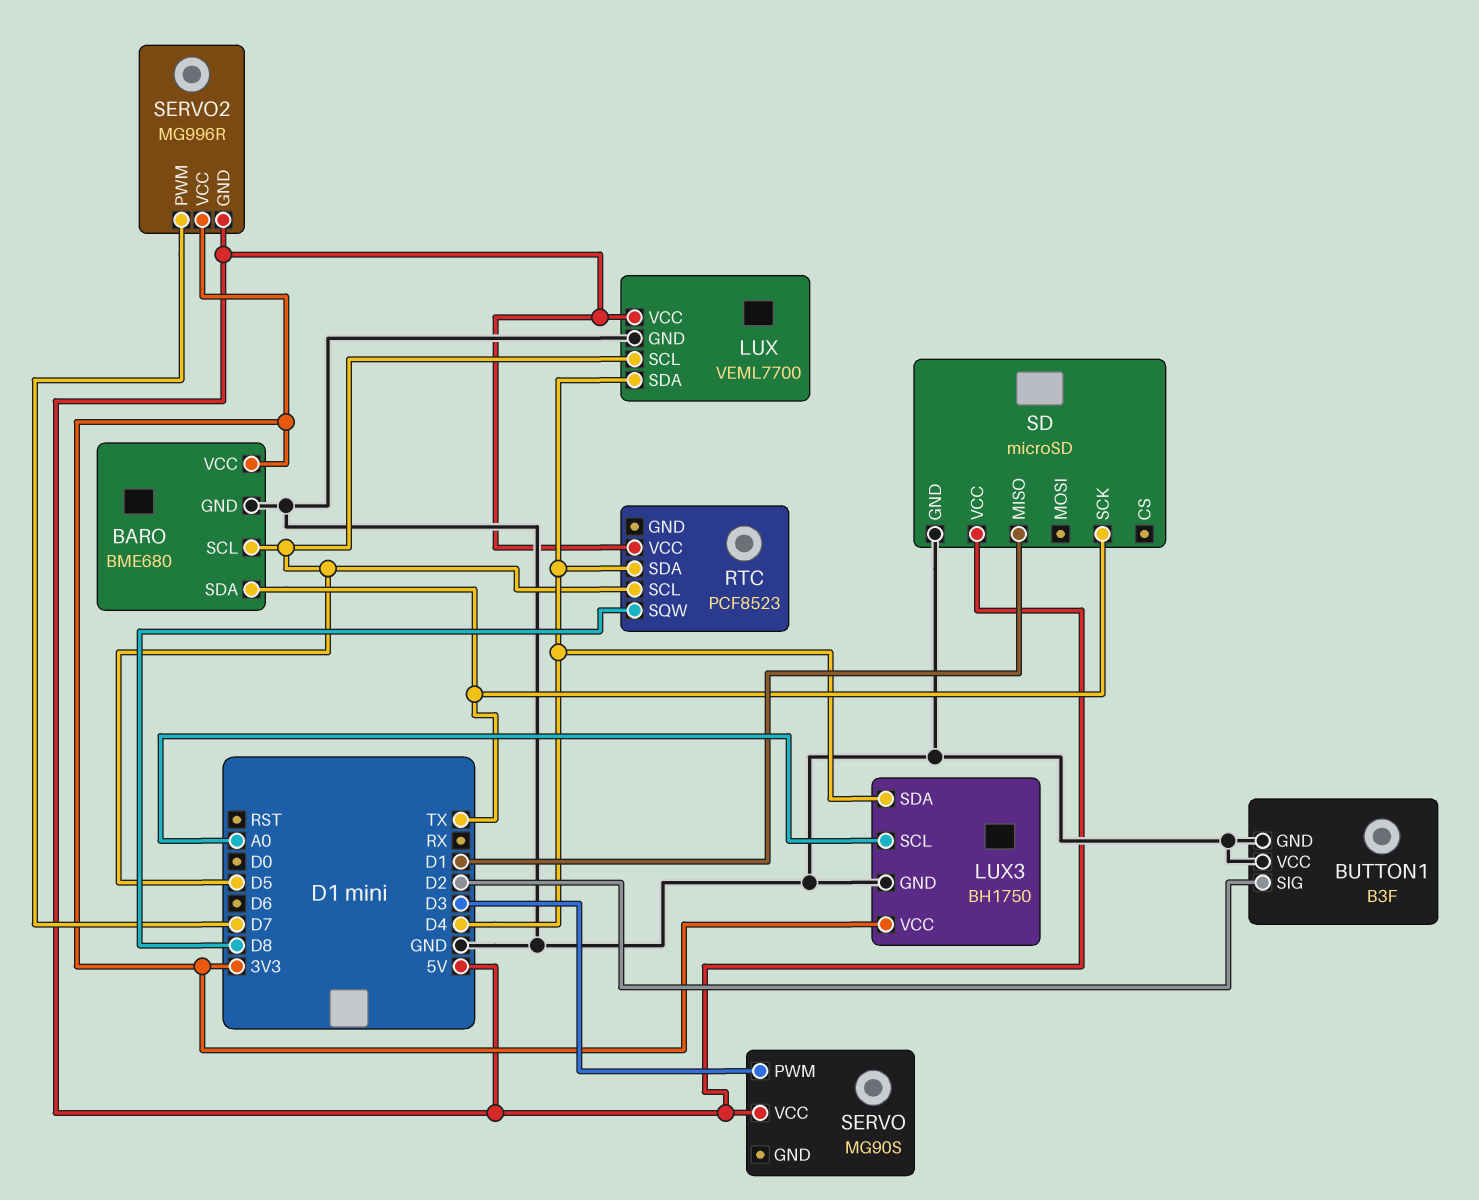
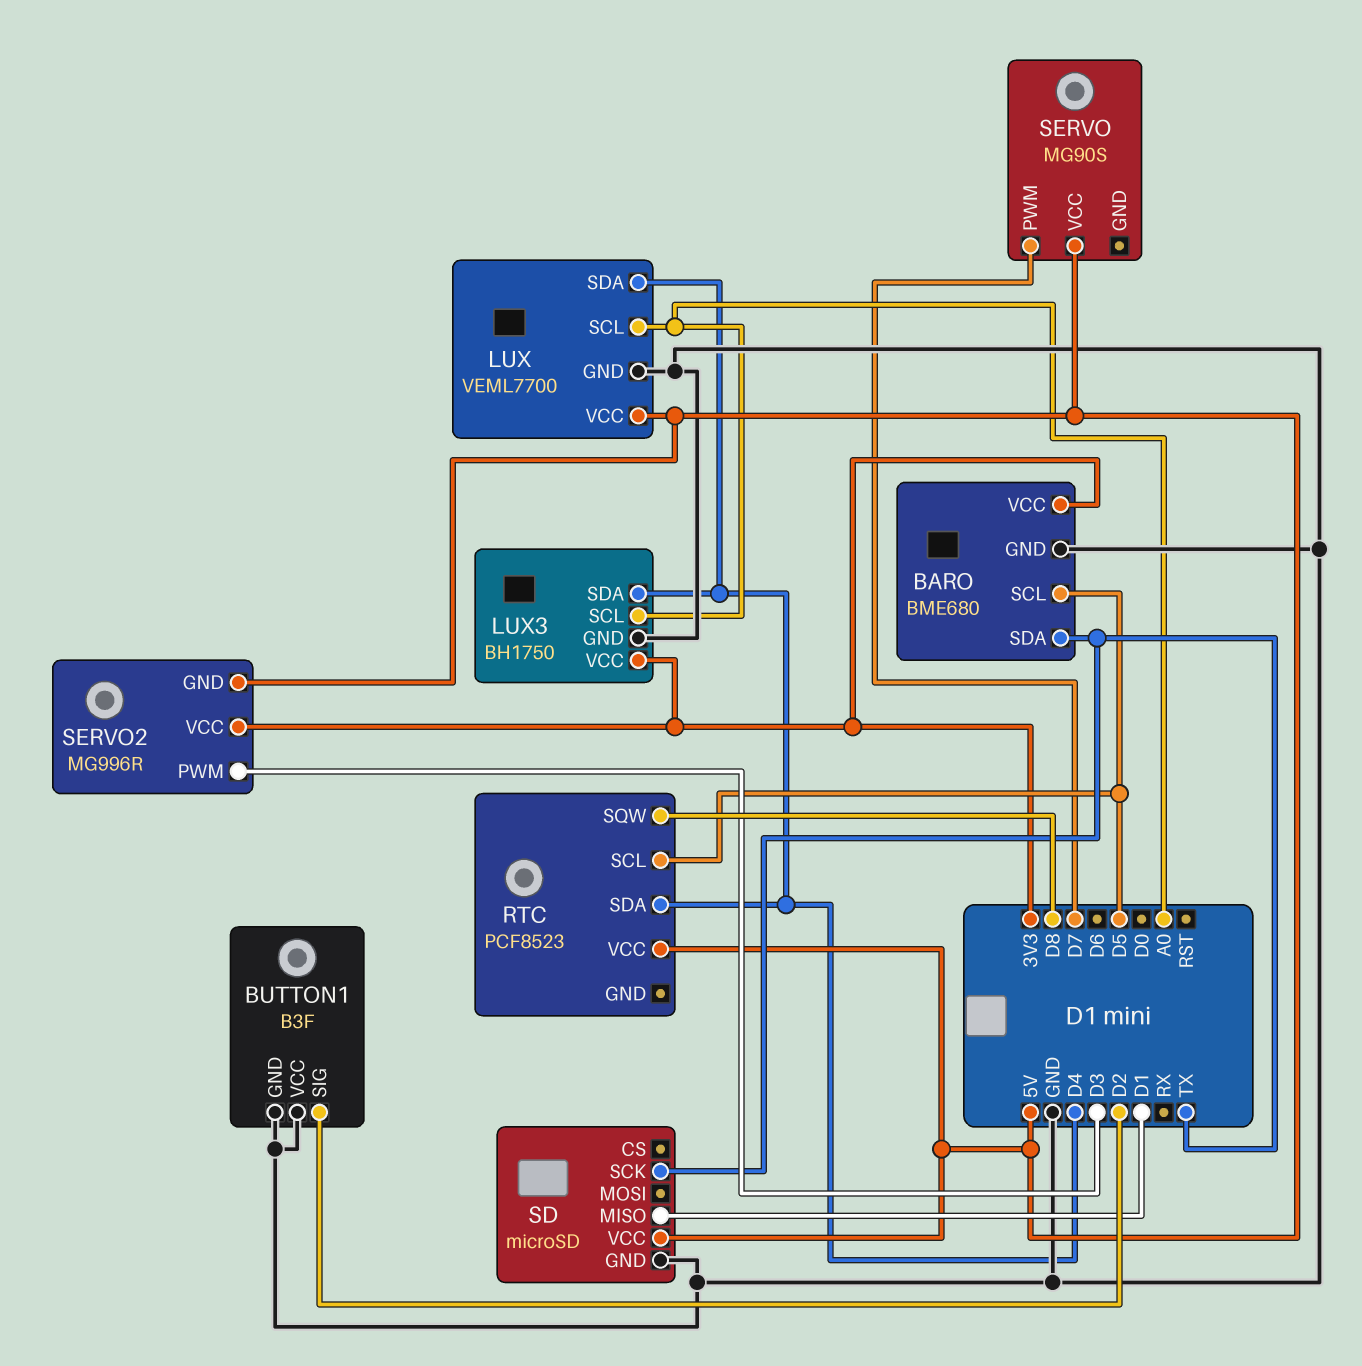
LUX pin SCL: D5 -> A0
SERVO pin PWM: D3 -> D7
SERVO2 pin PWM: D7 -> D3

